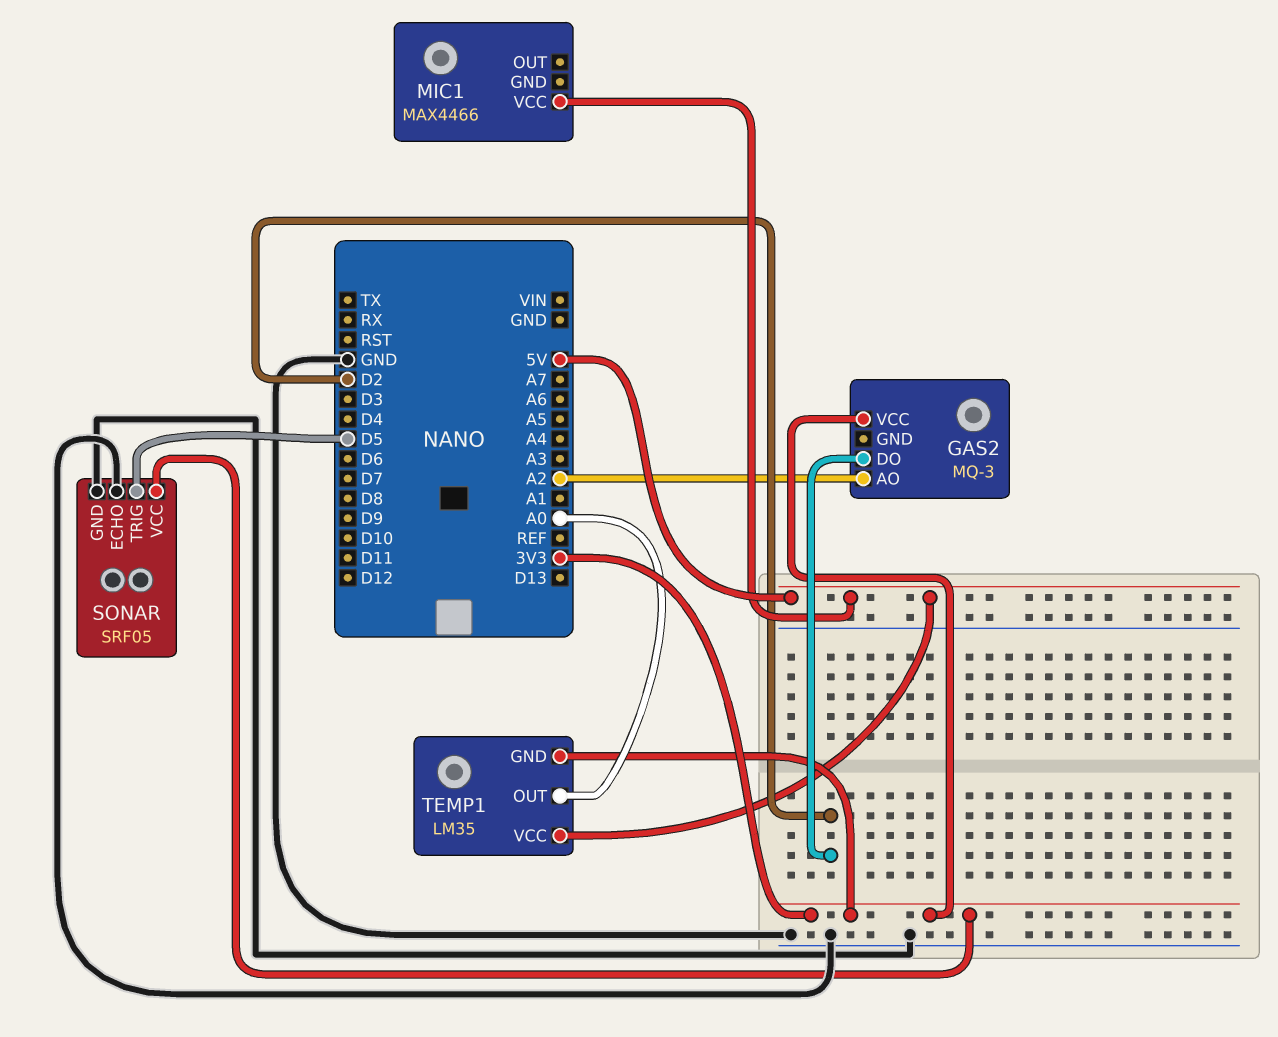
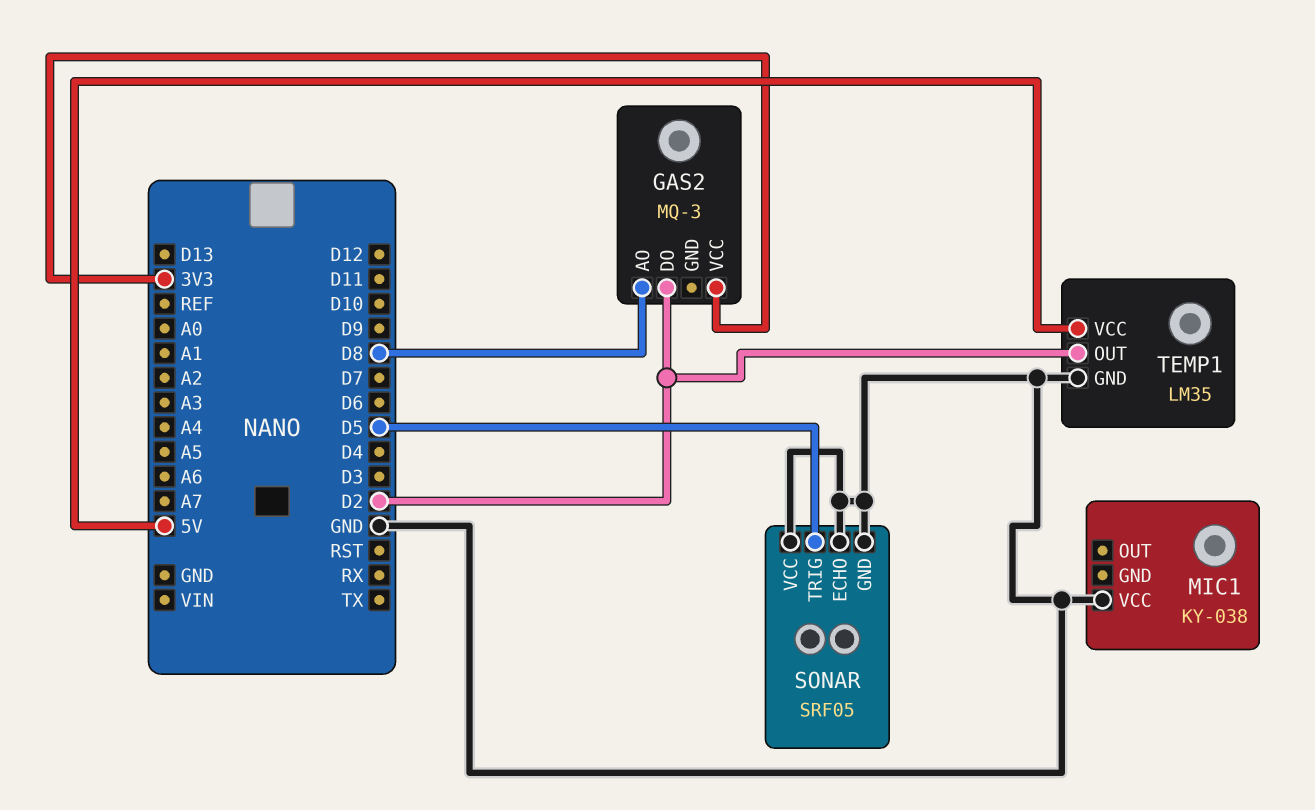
GAS2 pin AO: A2 -> D8
MIC1: MAX4466 -> KY-038
MIC1 pin VCC: 5V -> GND
SONAR pin VCC: 3V3 -> GND
TEMP1 pin GND: 3V3 -> GND
TEMP1 pin OUT: A0 -> D2

